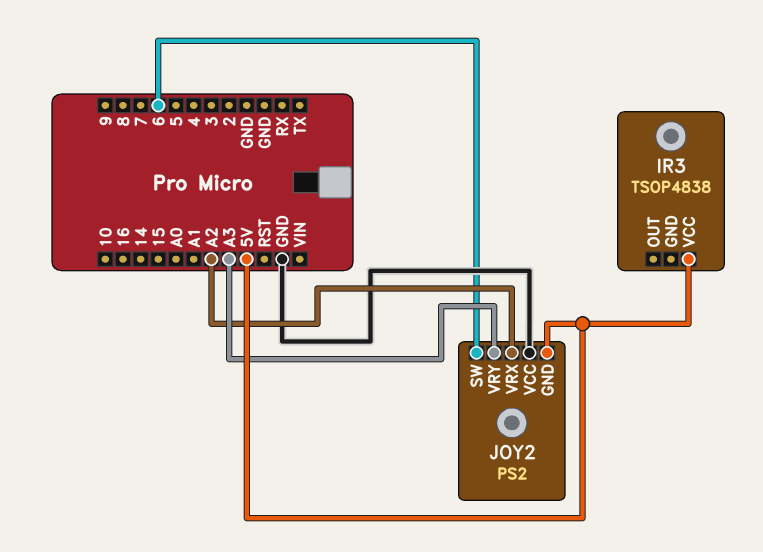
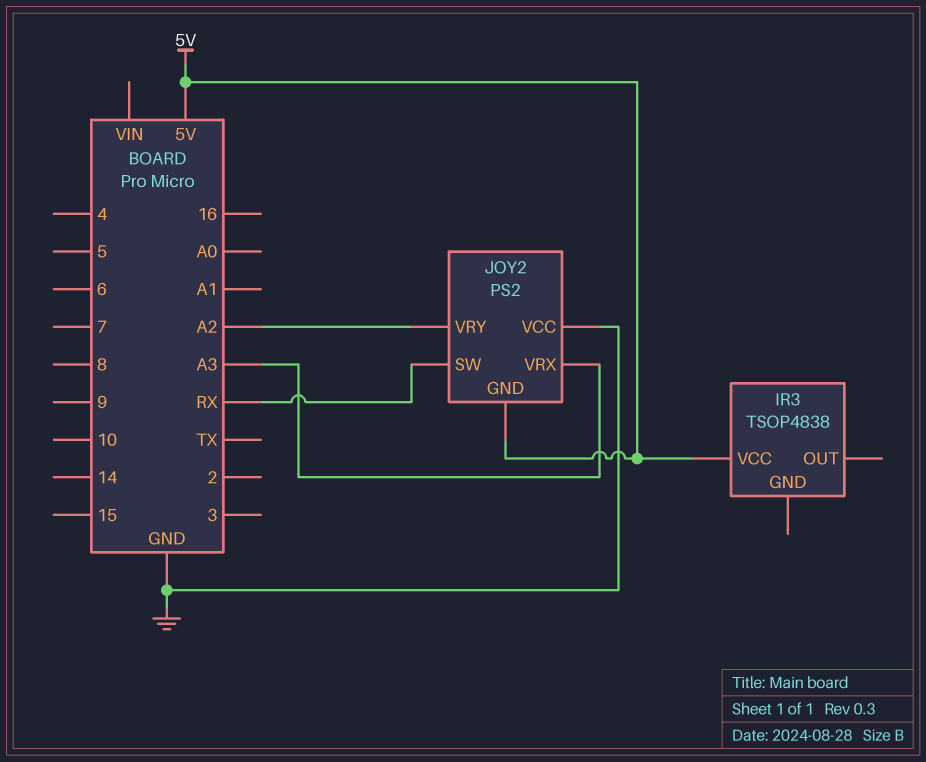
JOY2 pin SW: 6 -> RX
JOY2 pin VRX: A2 -> A3
JOY2 pin VRY: A3 -> A2

